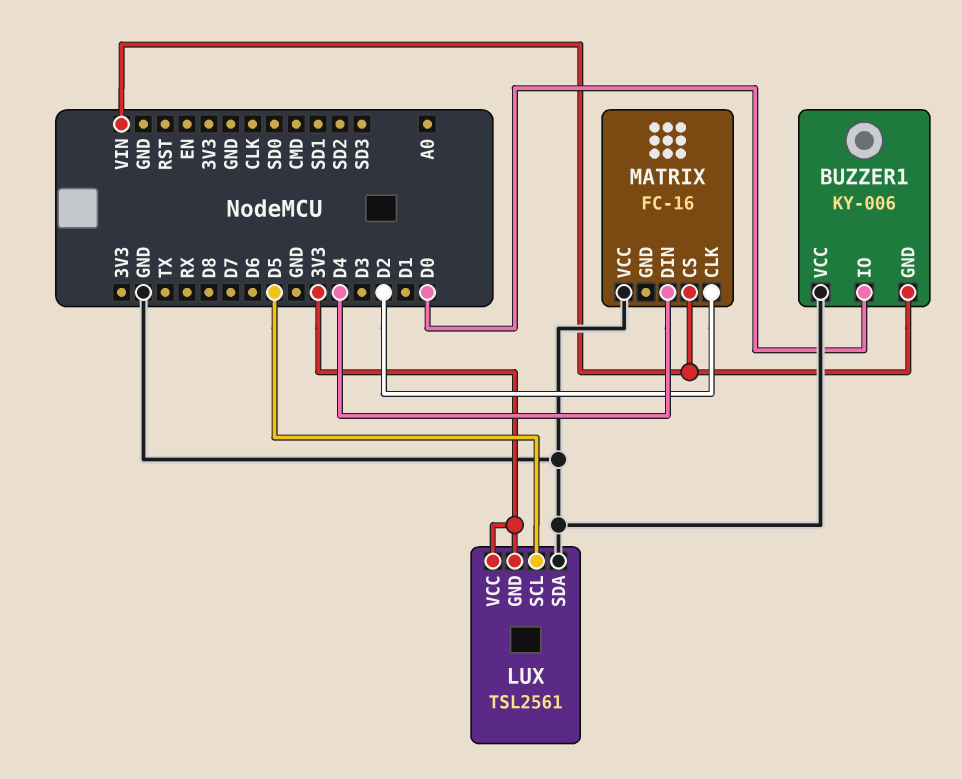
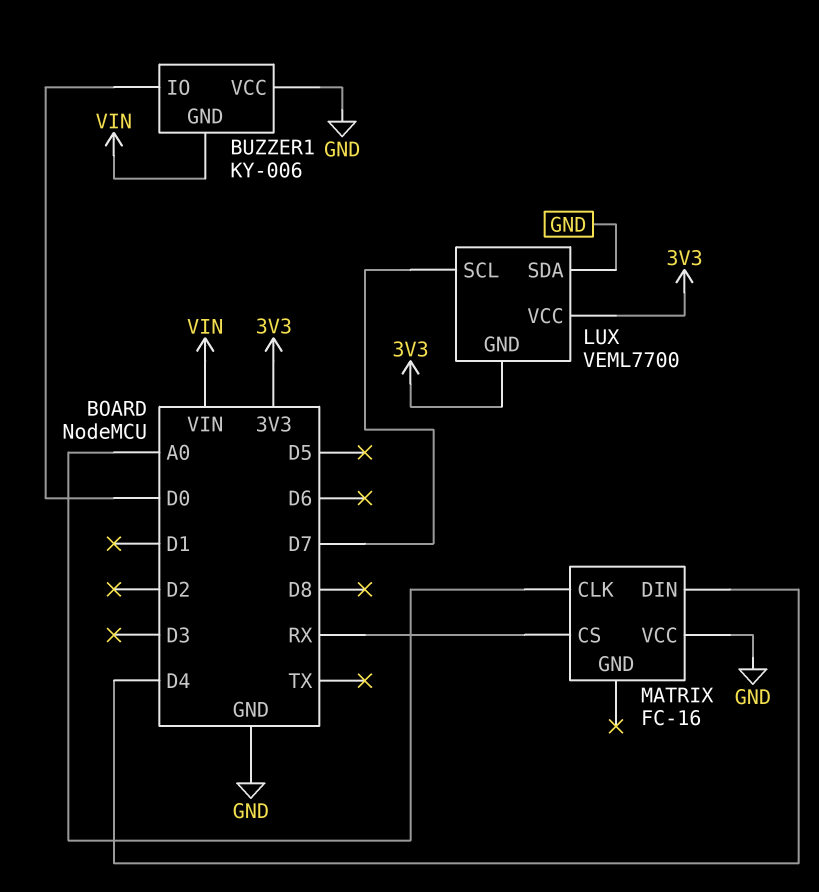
LUX: TSL2561 -> VEML7700
LUX pin SCL: D5 -> D7
MATRIX pin CLK: D2 -> A0
MATRIX pin CS: VIN -> RX

